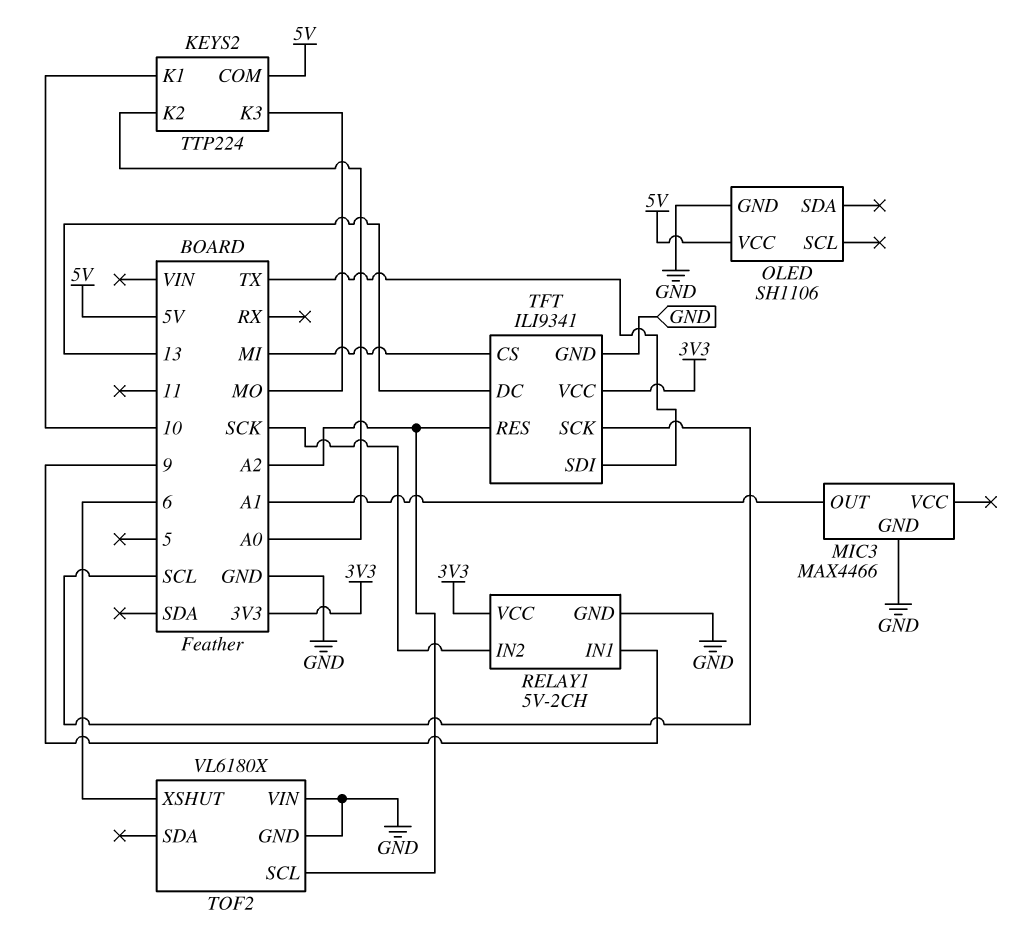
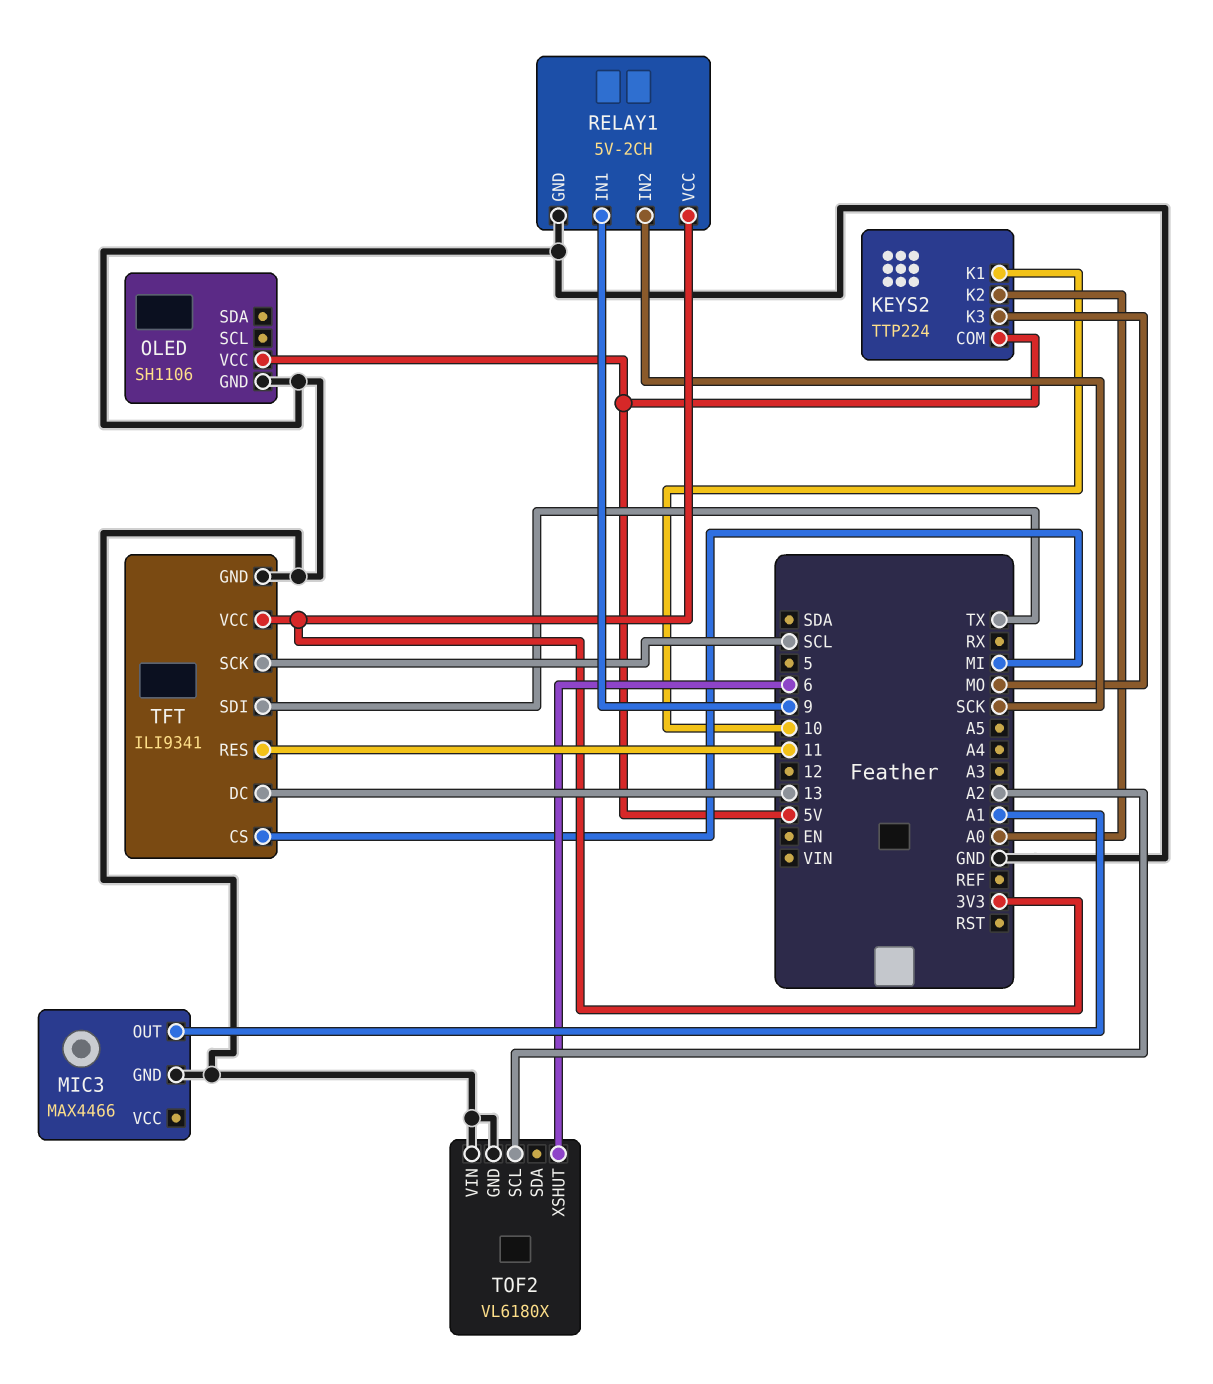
TFT pin RES: A2 -> 11

